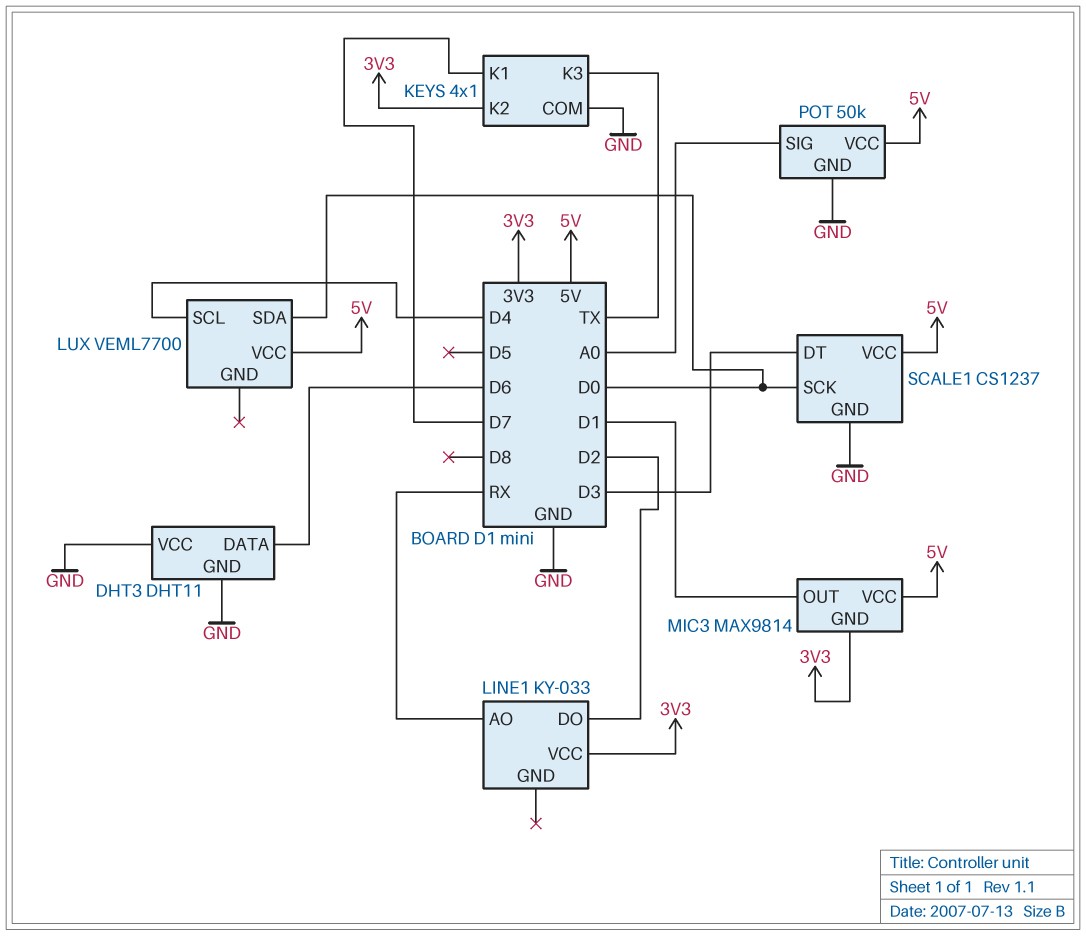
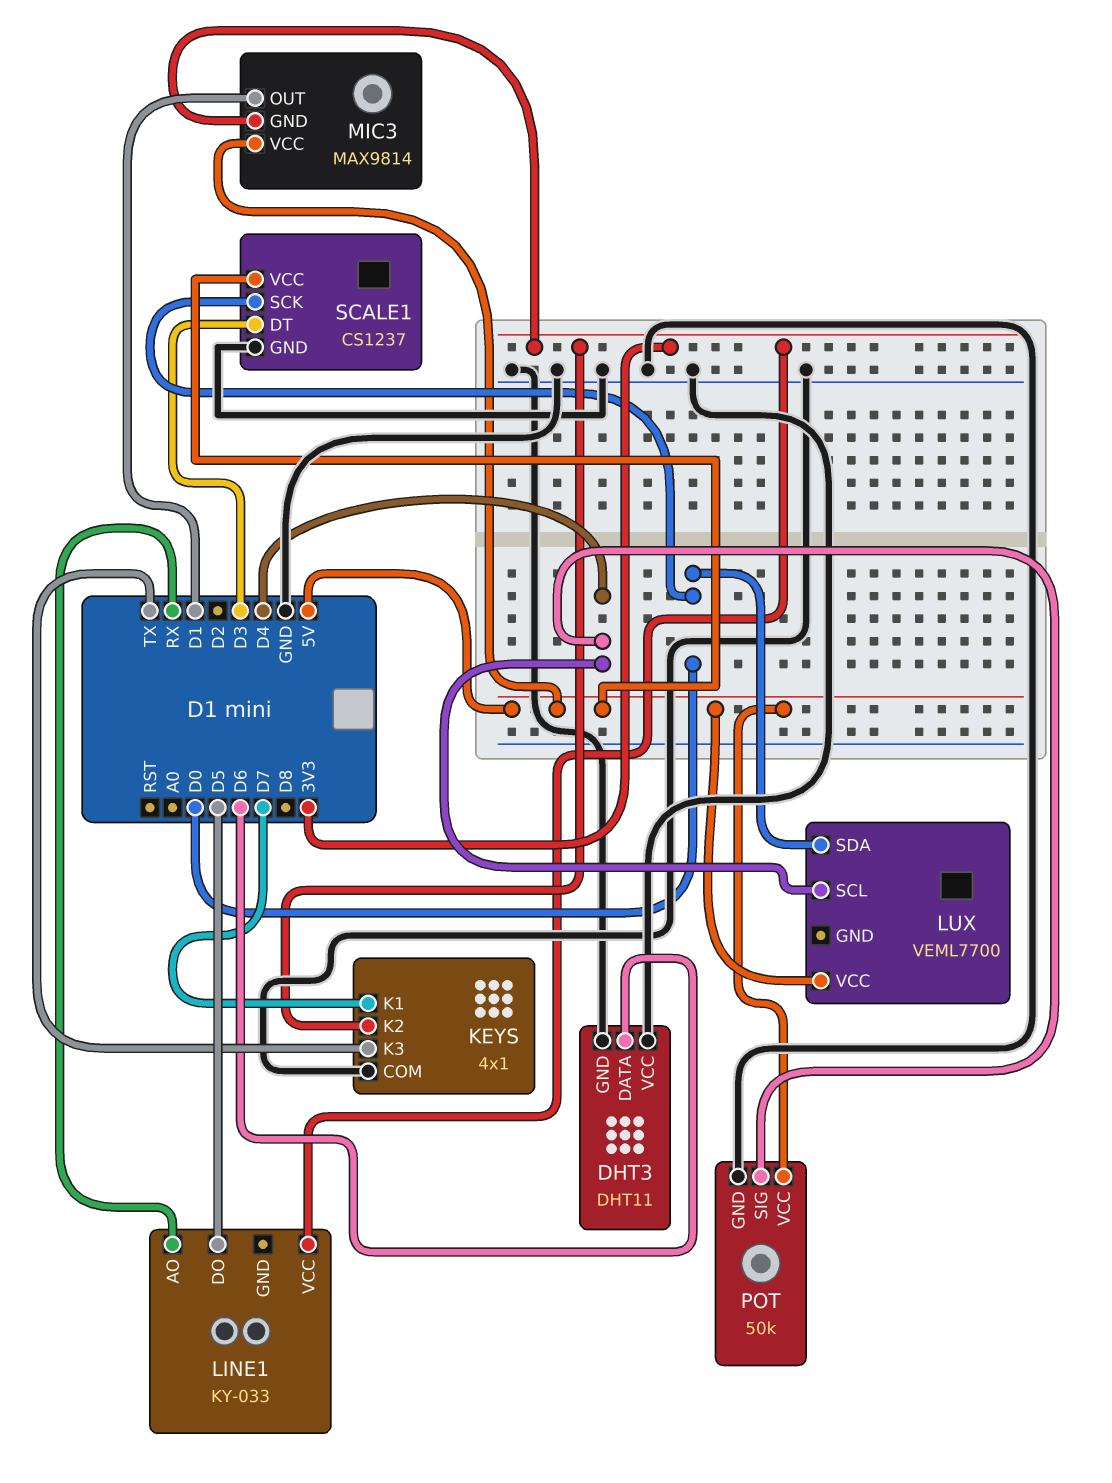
LINE1 pin DO: D2 -> D5
POT pin SIG: A0 -> D4

